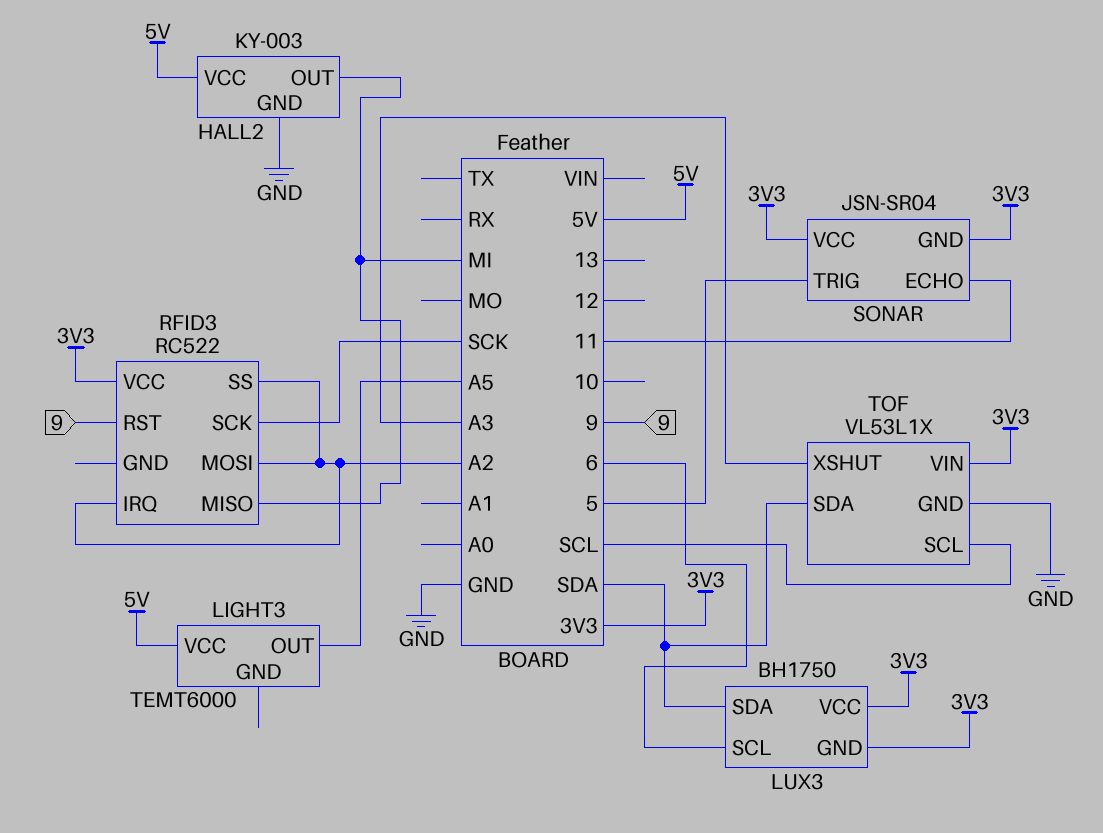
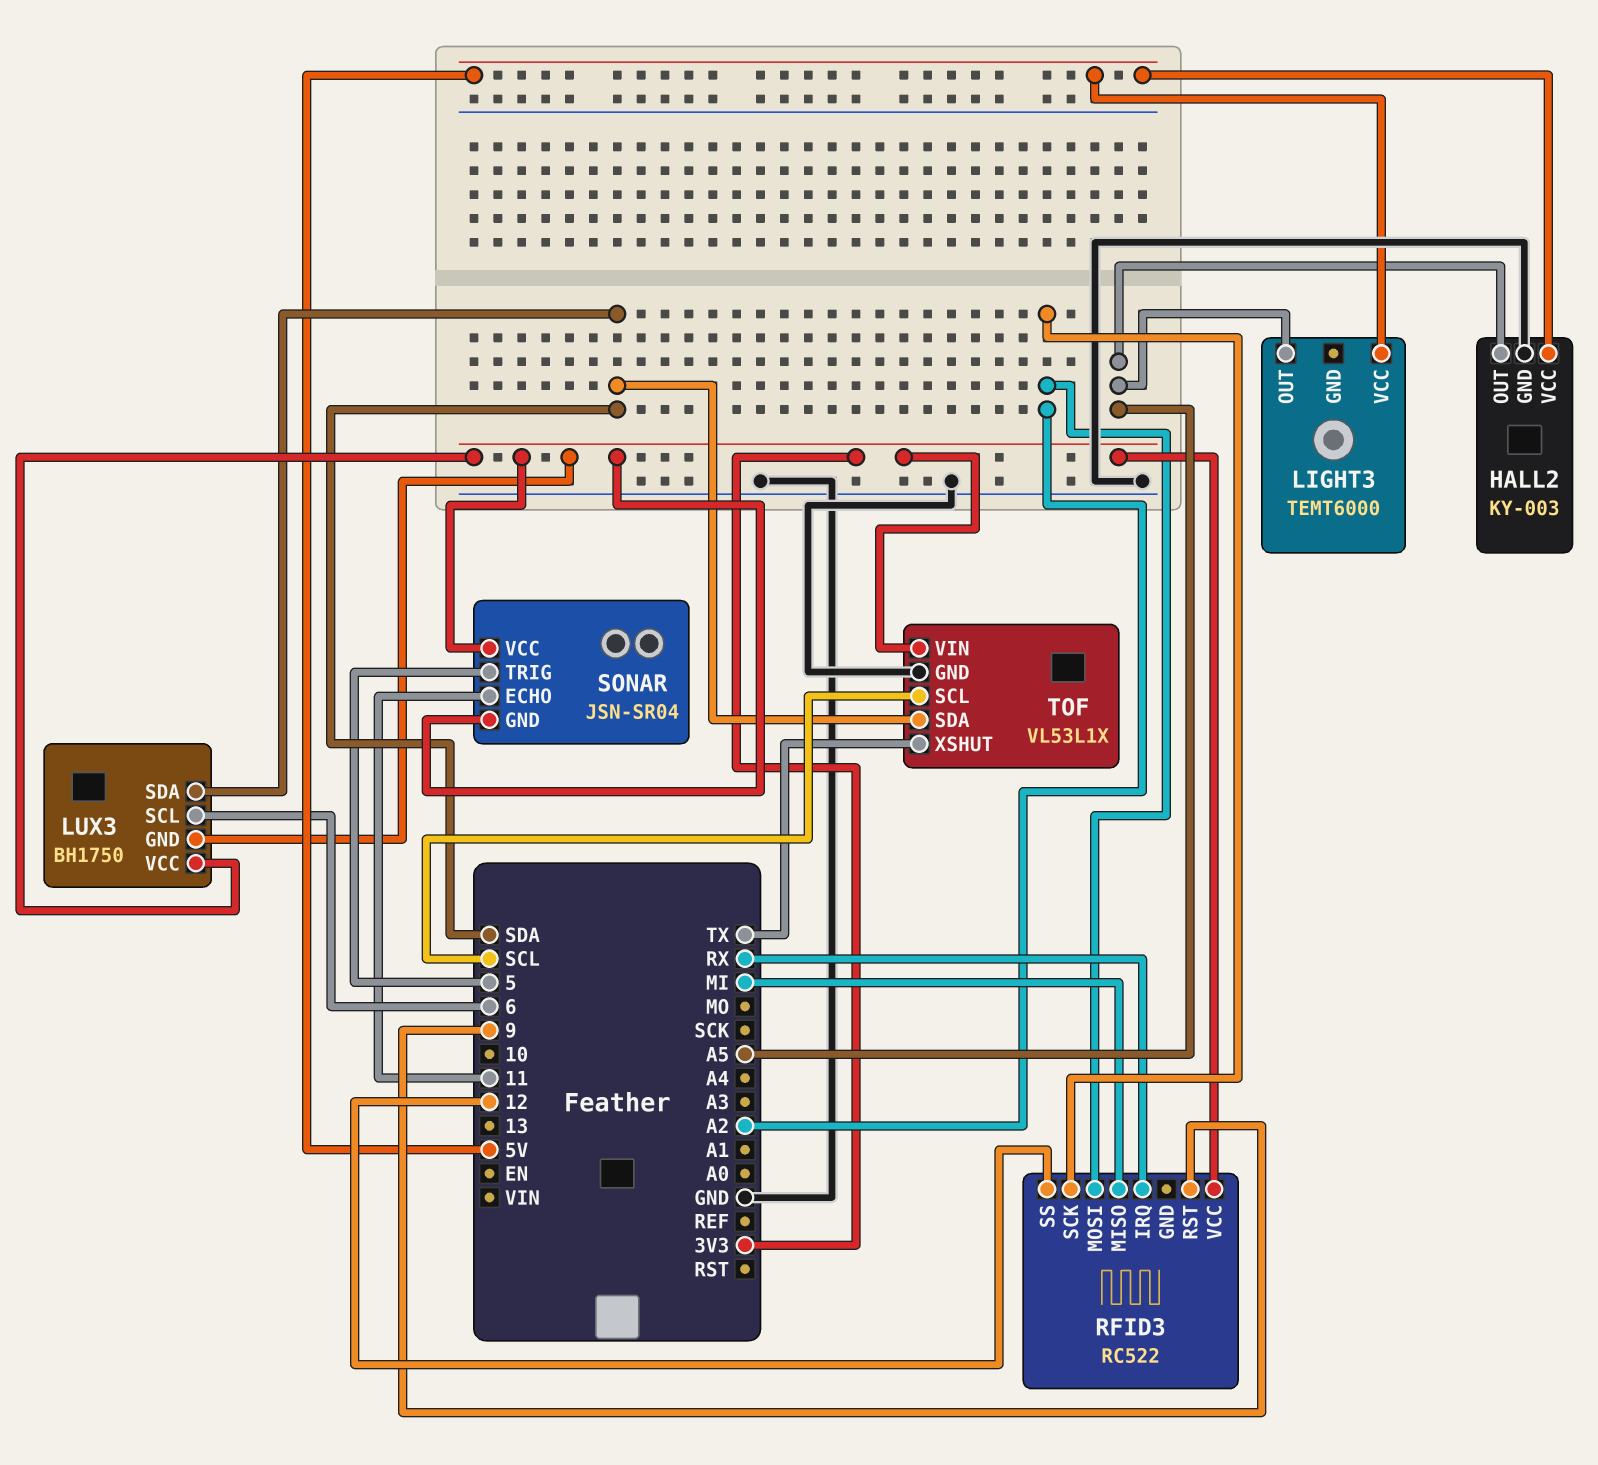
HALL2 pin OUT: MI -> A5
RFID3 pin IRQ: A2 -> RX
RFID3 pin SCK: SCK -> A2
RFID3 pin SS: A2 -> 12
TOF pin XSHUT: A3 -> TX

